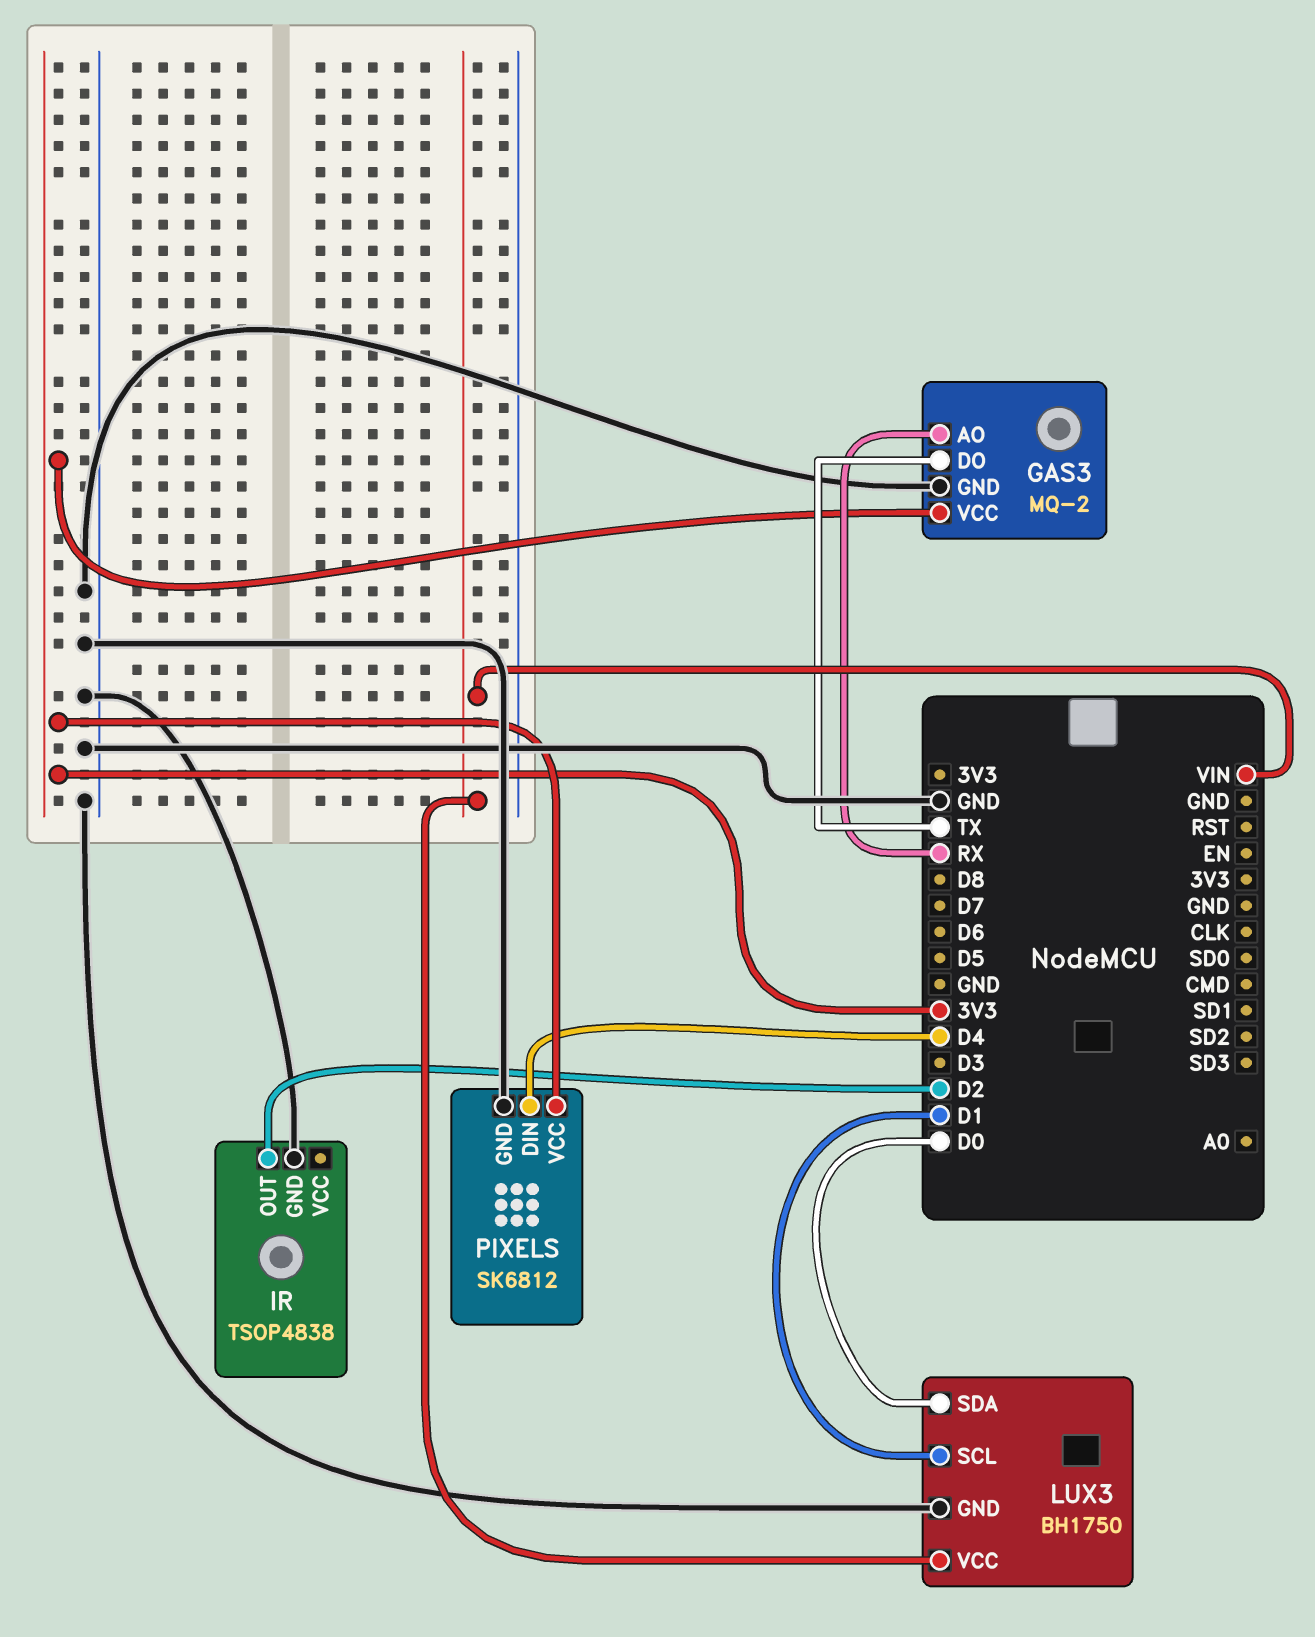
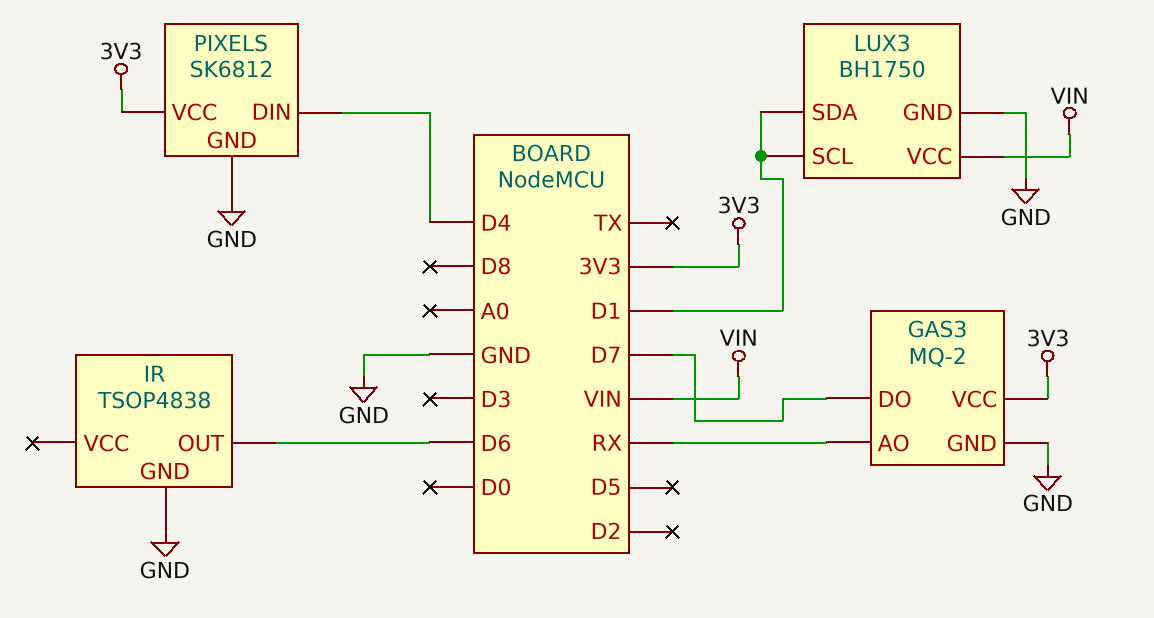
GAS3 pin DO: TX -> D7
IR pin OUT: D2 -> D6
LUX3 pin SDA: D0 -> D1

